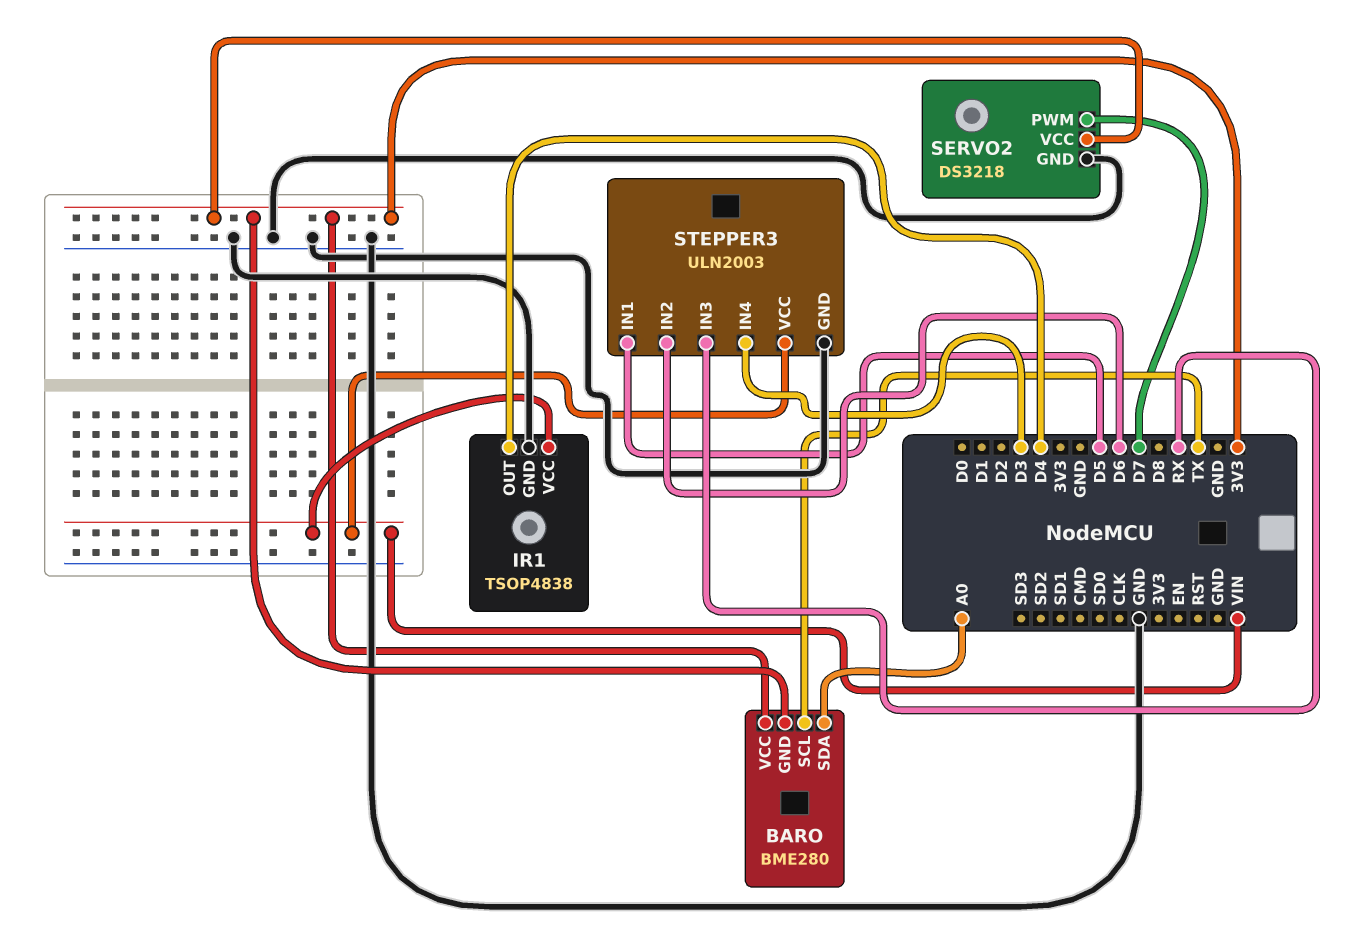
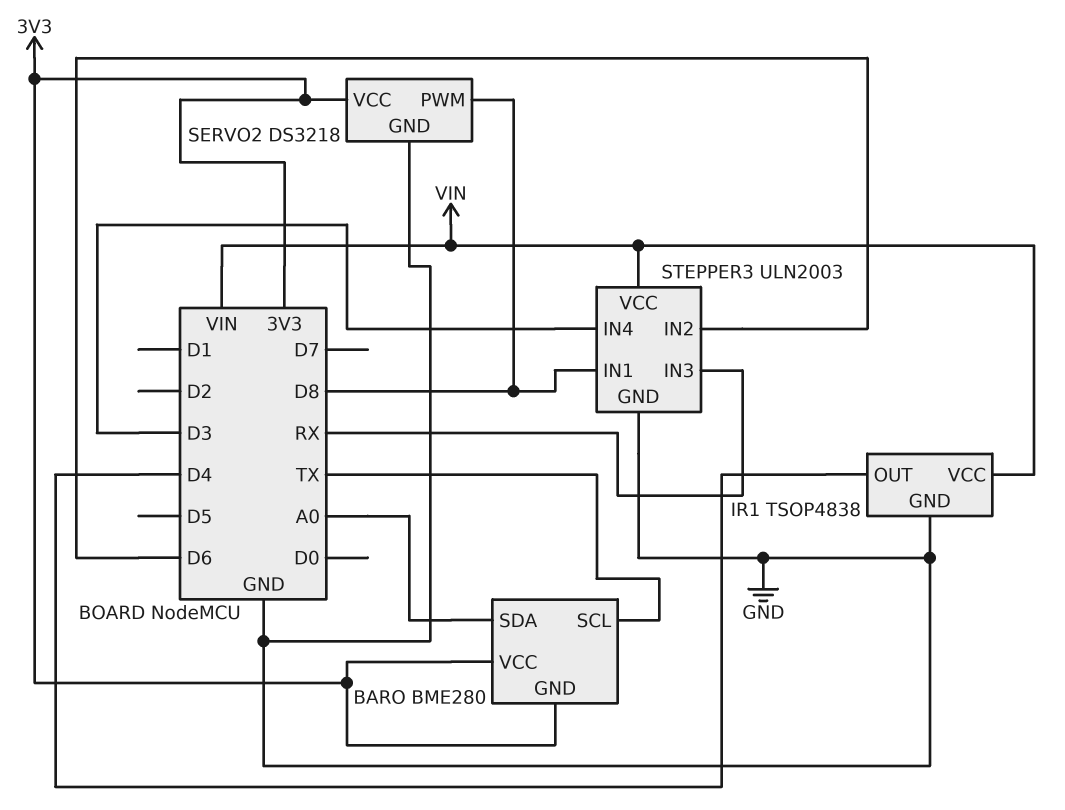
SERVO2 pin PWM: D7 -> D8
STEPPER3 pin IN1: D5 -> D8

